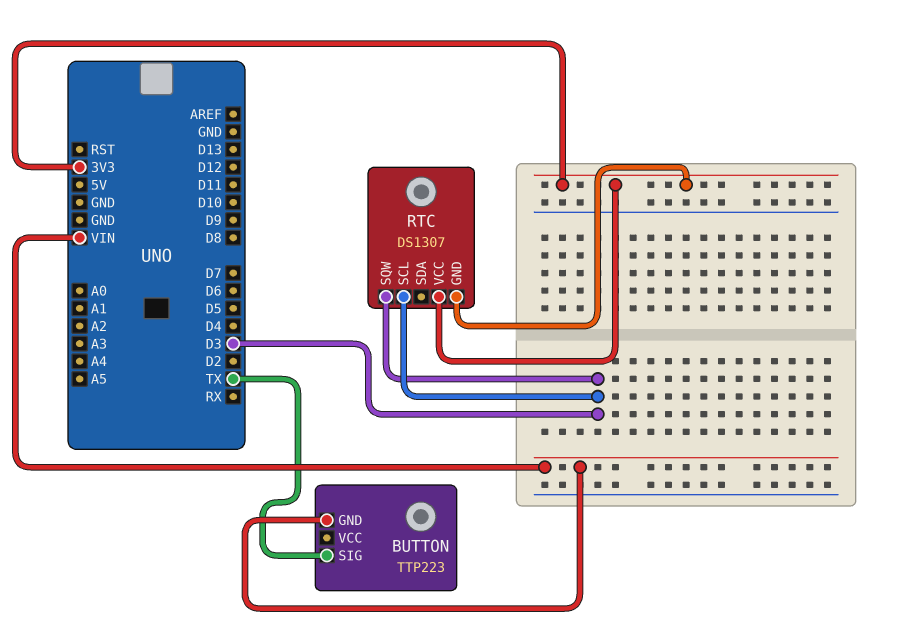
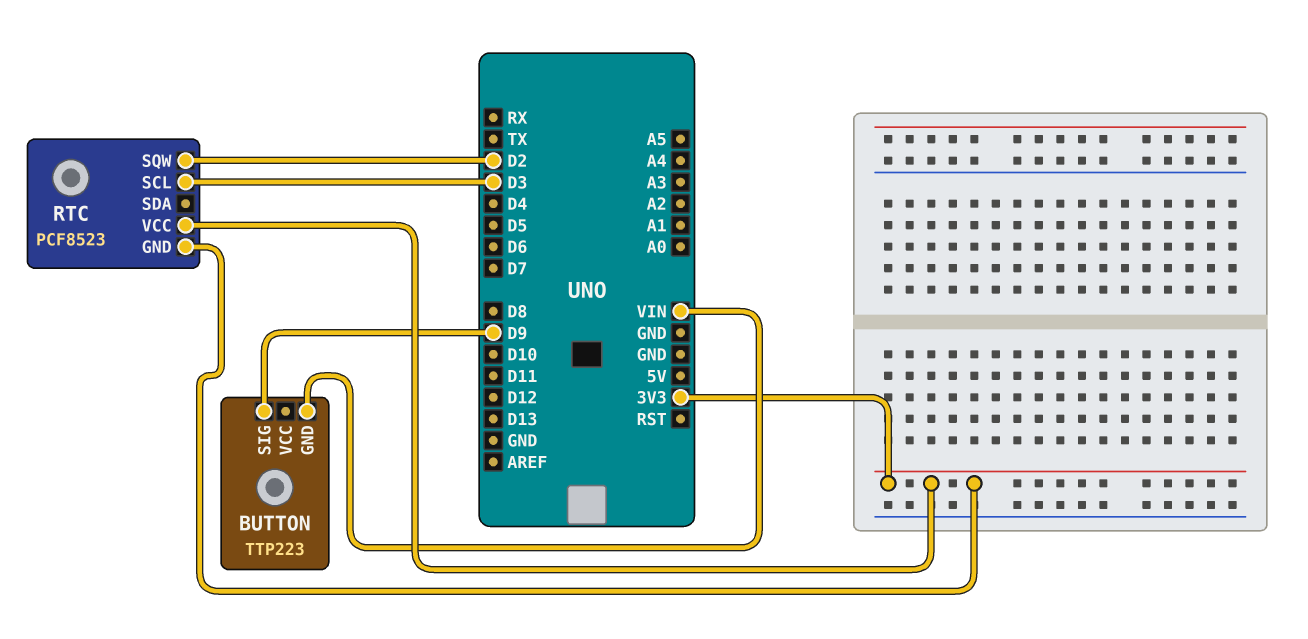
BUTTON pin SIG: TX -> D9
RTC: DS1307 -> PCF8523
RTC pin SQW: D3 -> D2

